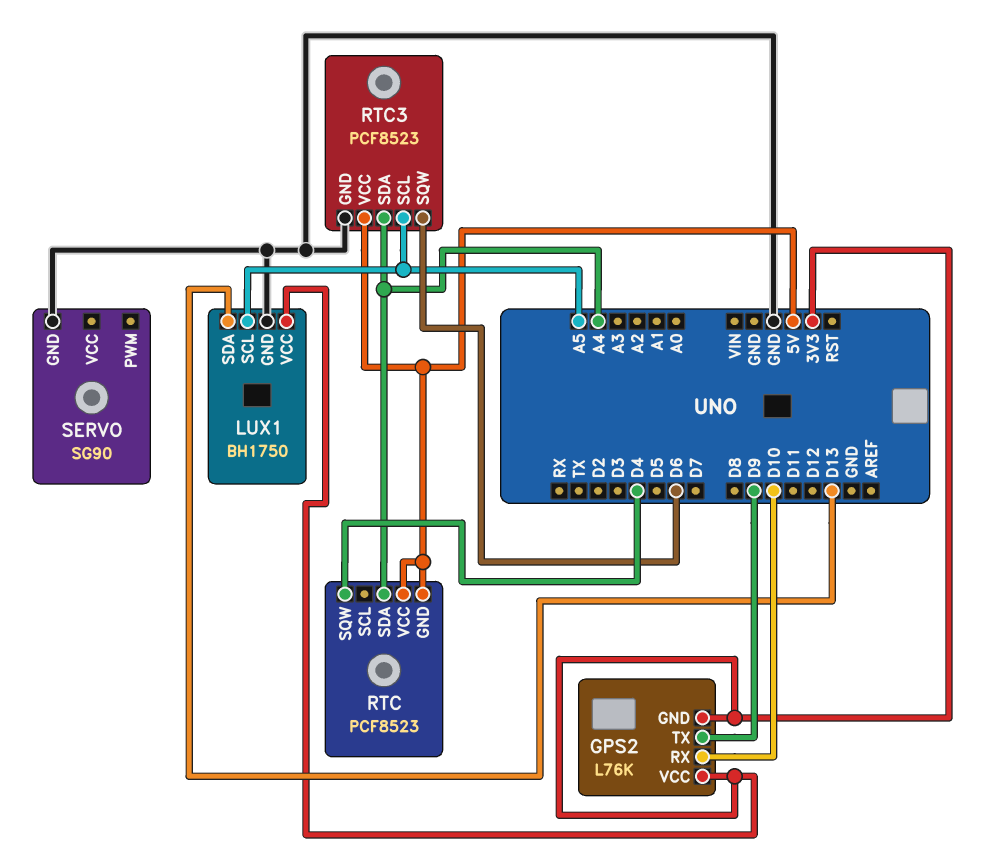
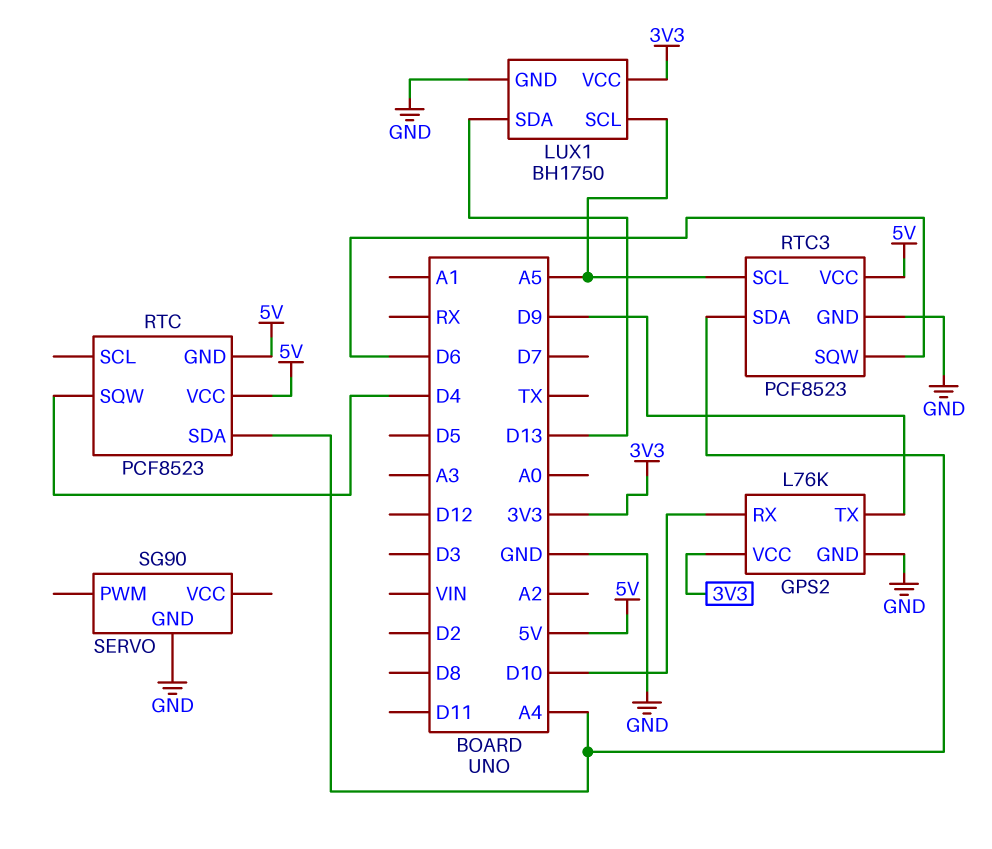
GPS2 pin GND: 3V3 -> GND

